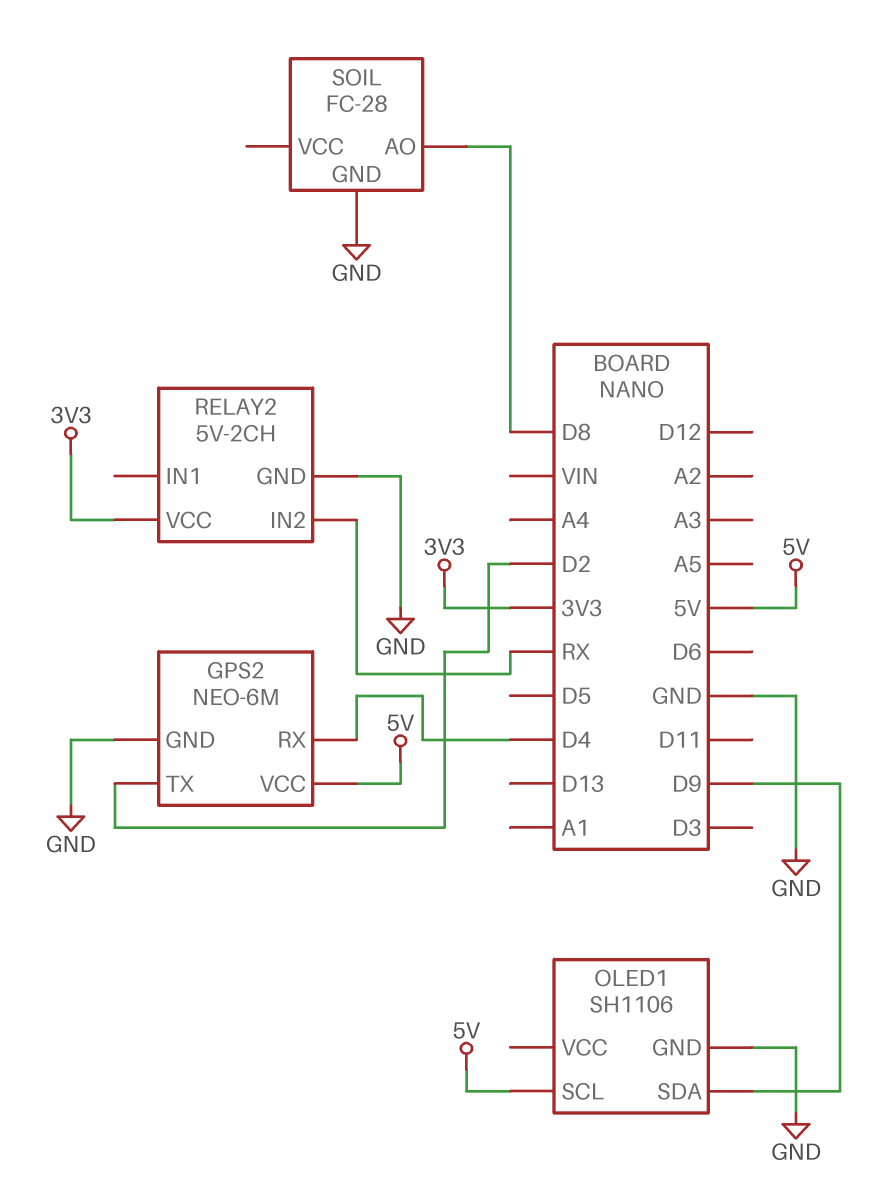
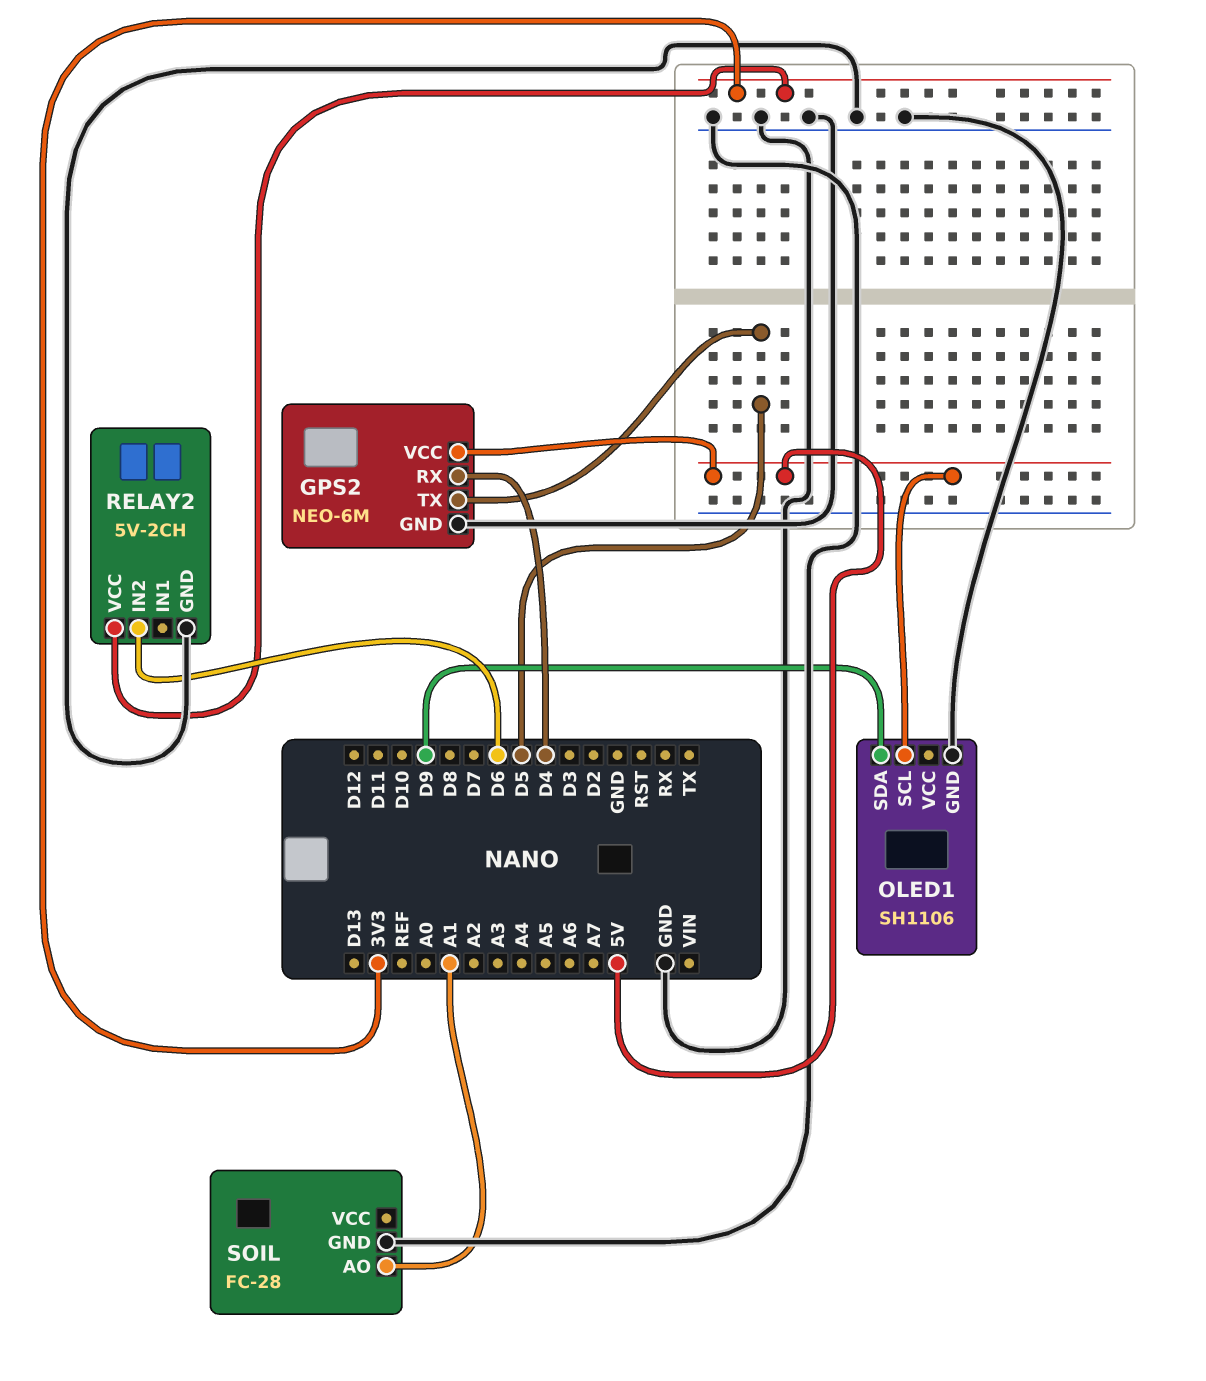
GPS2 pin TX: D2 -> D5
RELAY2 pin IN2: RX -> D6
SOIL pin AO: D8 -> A1

